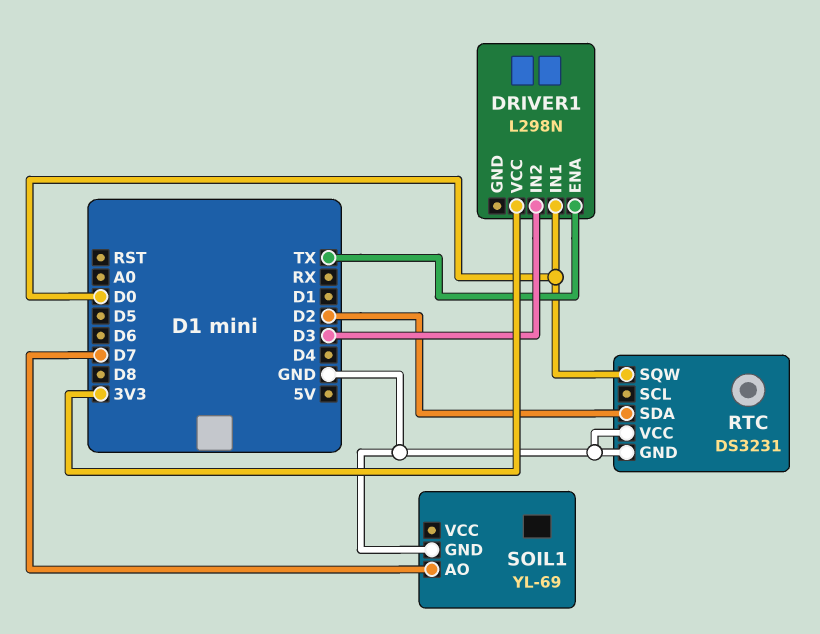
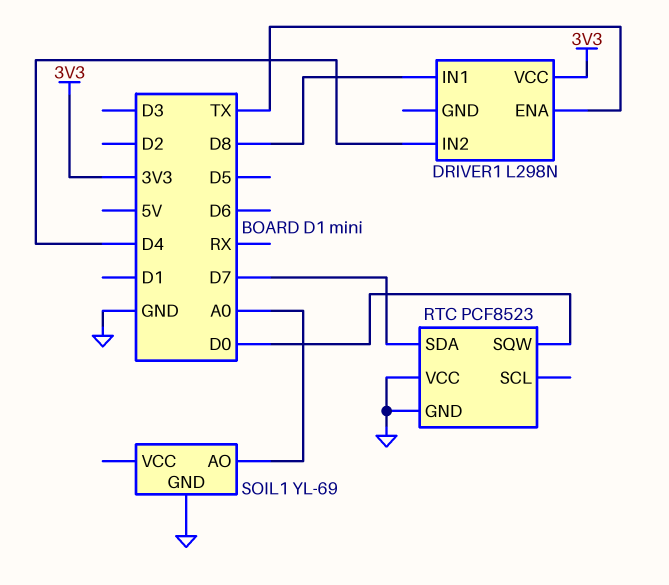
DRIVER1 pin IN1: D0 -> D8
DRIVER1 pin IN2: D3 -> D4
RTC: DS3231 -> PCF8523
RTC pin SDA: D2 -> D7
SOIL1 pin AO: D7 -> A0

